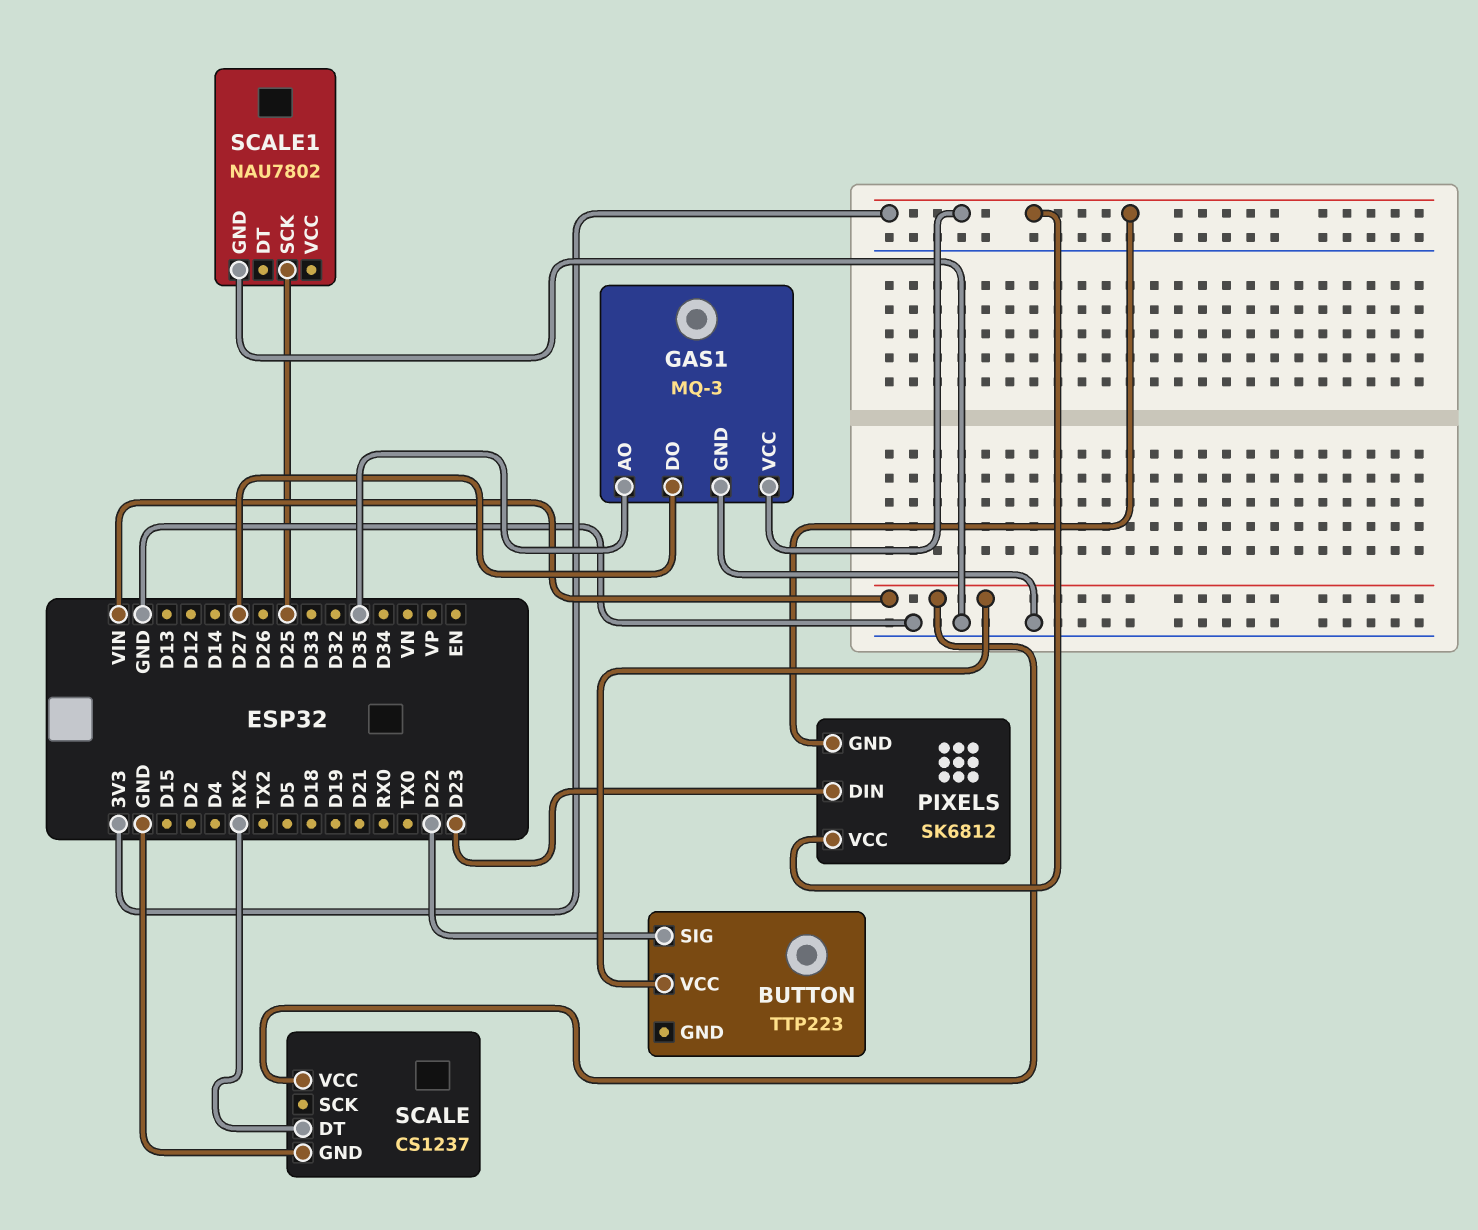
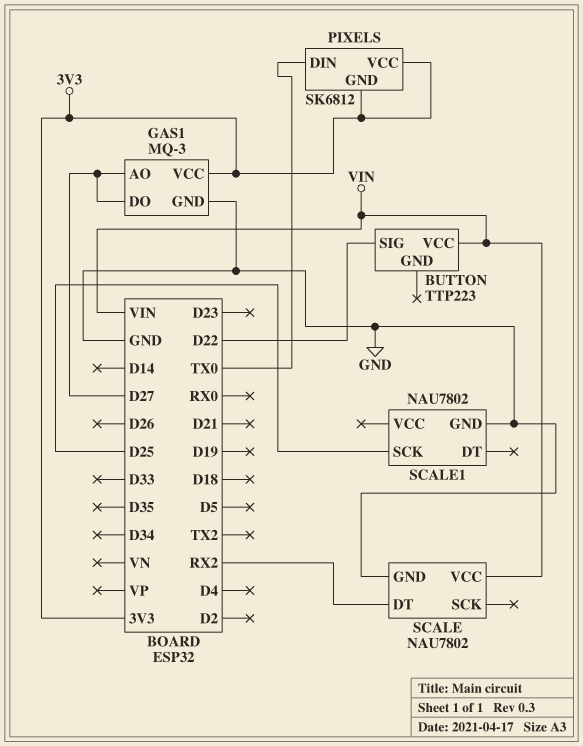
GAS1 pin AO: D35 -> D27
PIXELS pin DIN: D23 -> TX0
SCALE: CS1237 -> NAU7802

